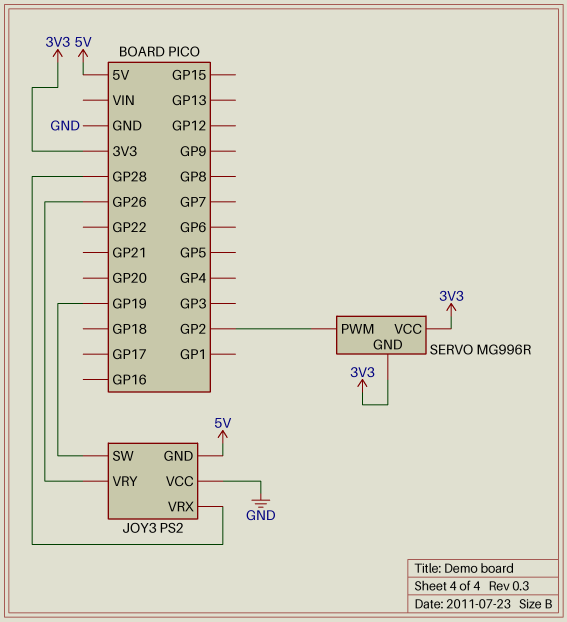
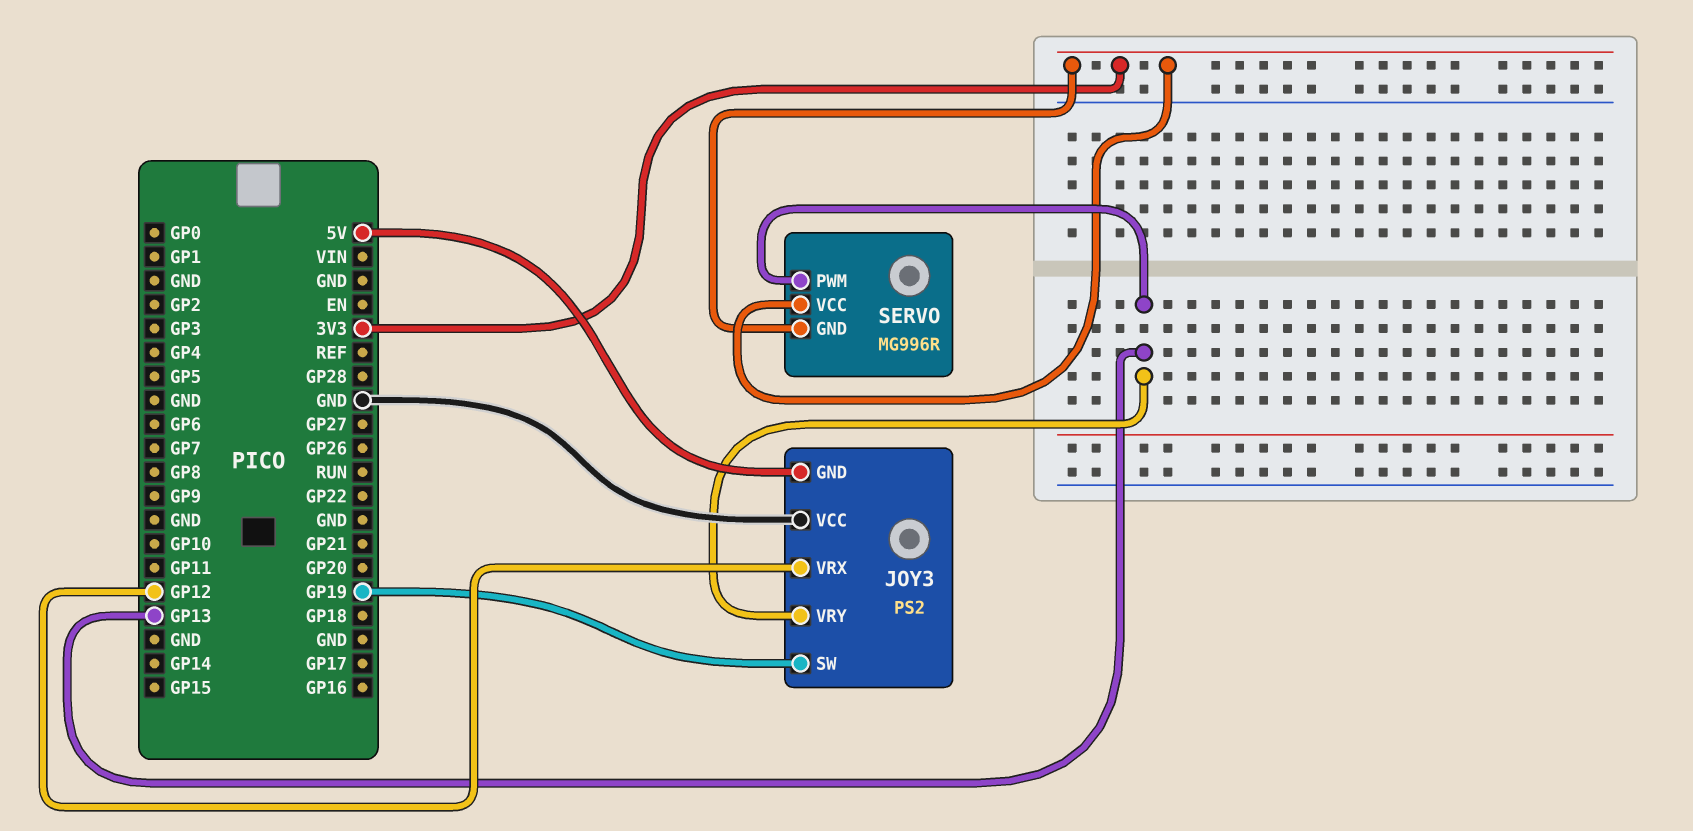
JOY3 pin VRX: GP28 -> GP12
JOY3 pin VRY: GP26 -> GP13
SERVO pin PWM: GP2 -> GP13

